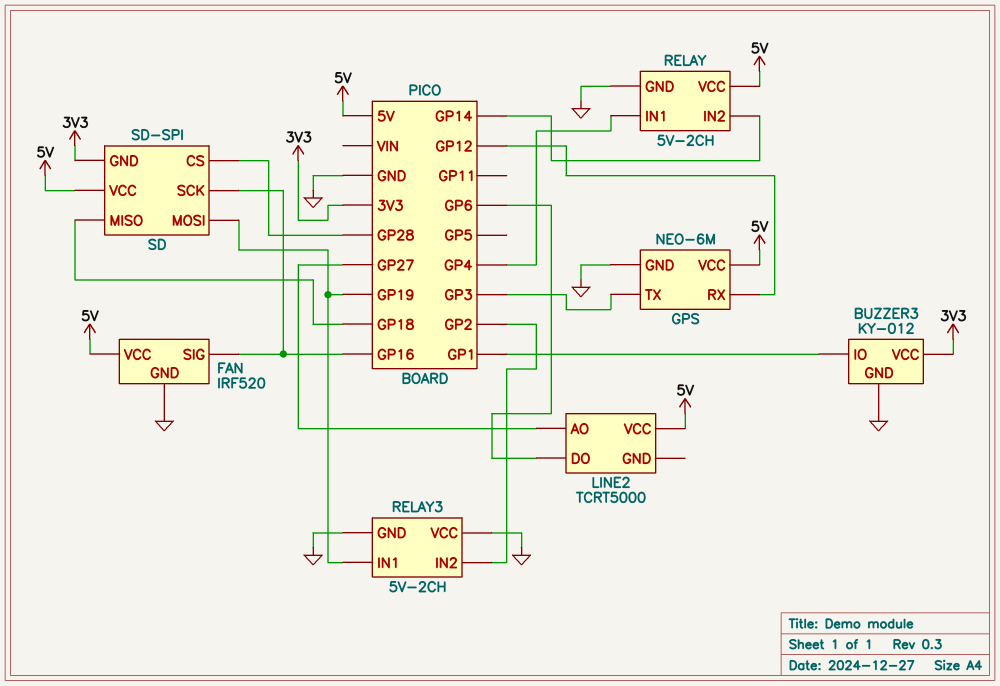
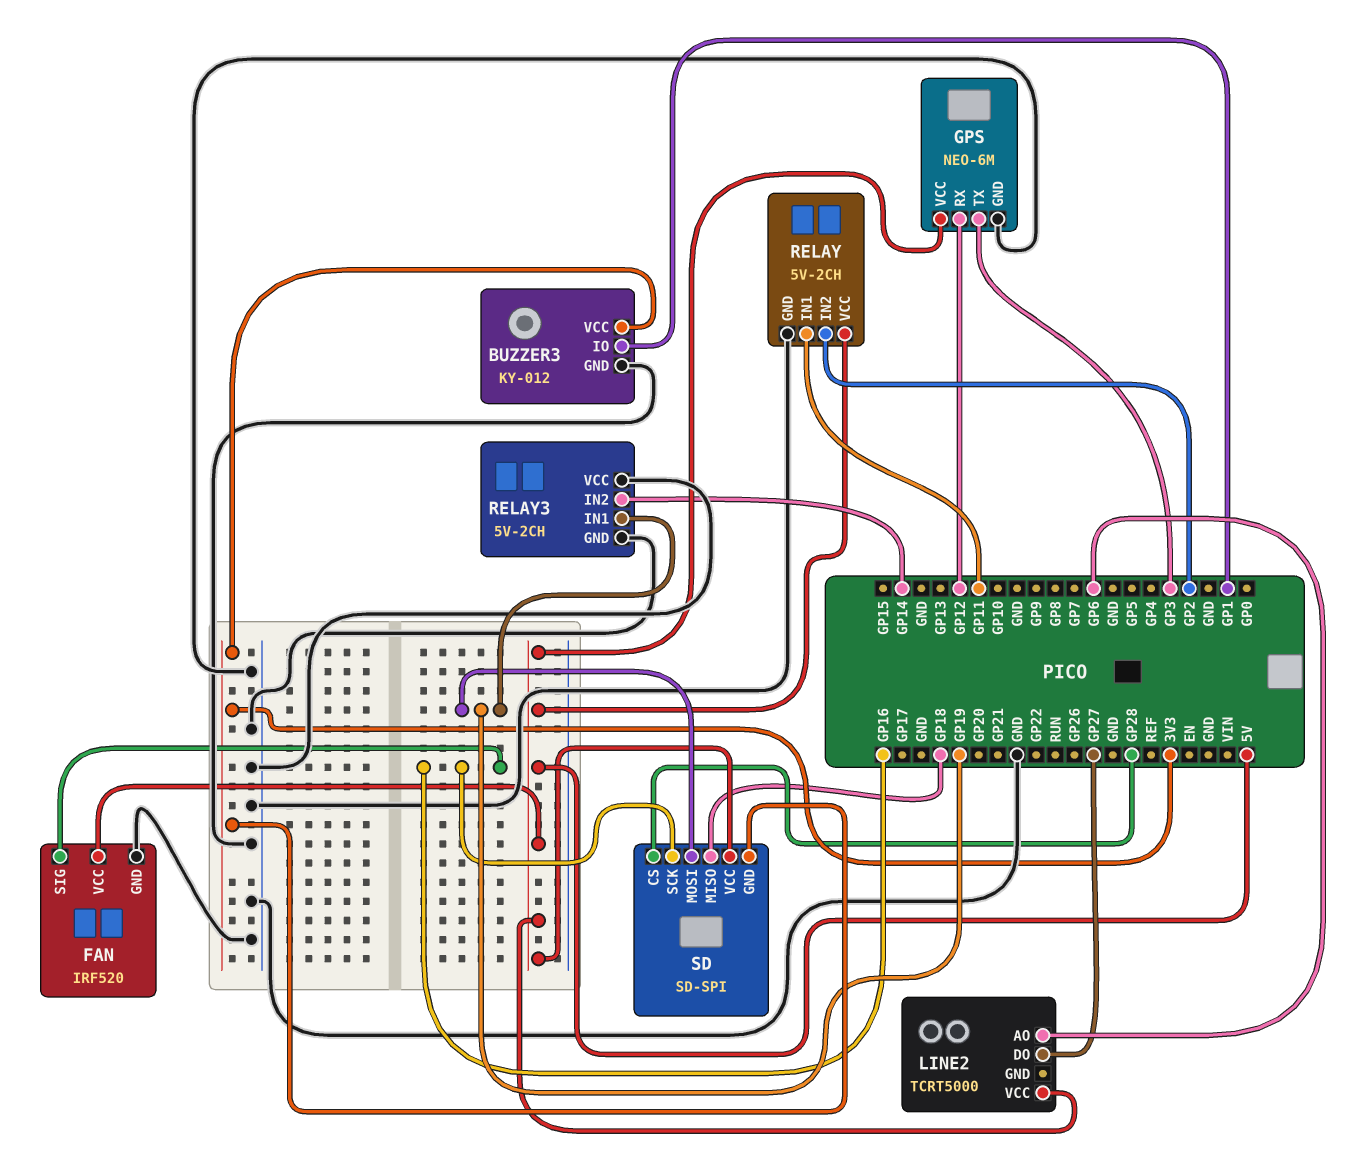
LINE2 pin AO: GP27 -> GP6
LINE2 pin DO: GP6 -> GP27
RELAY pin IN1: GP4 -> GP11
RELAY pin IN2: GP14 -> GP2
RELAY3 pin IN2: GP2 -> GP14

